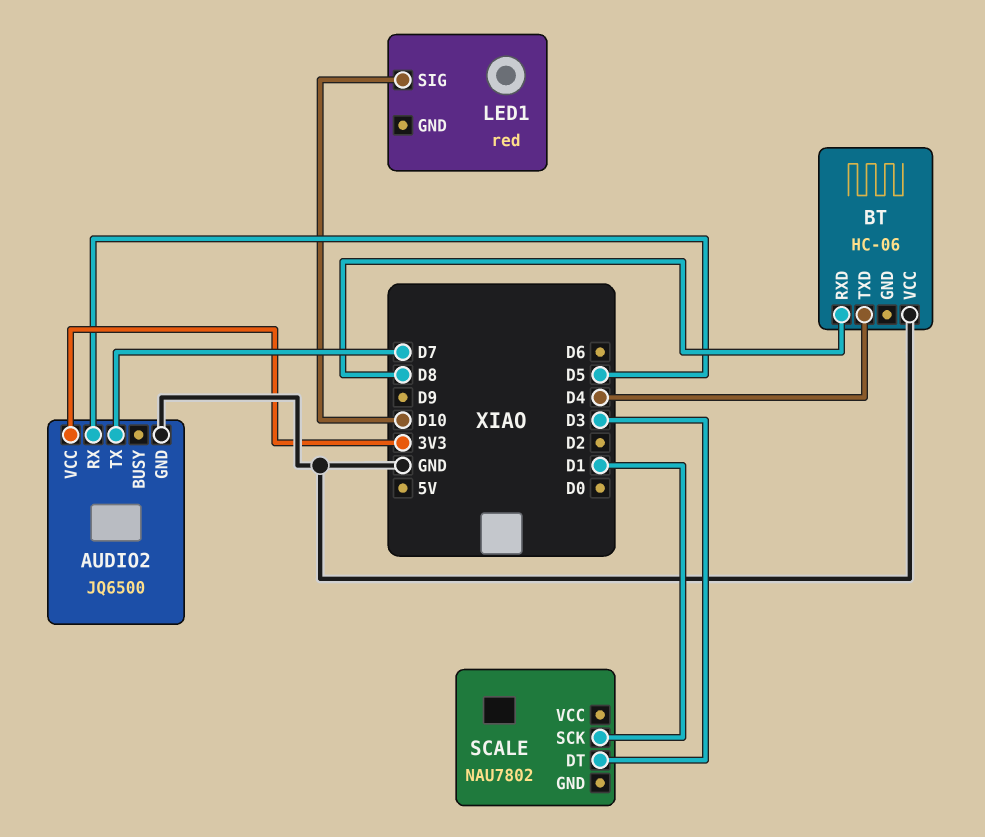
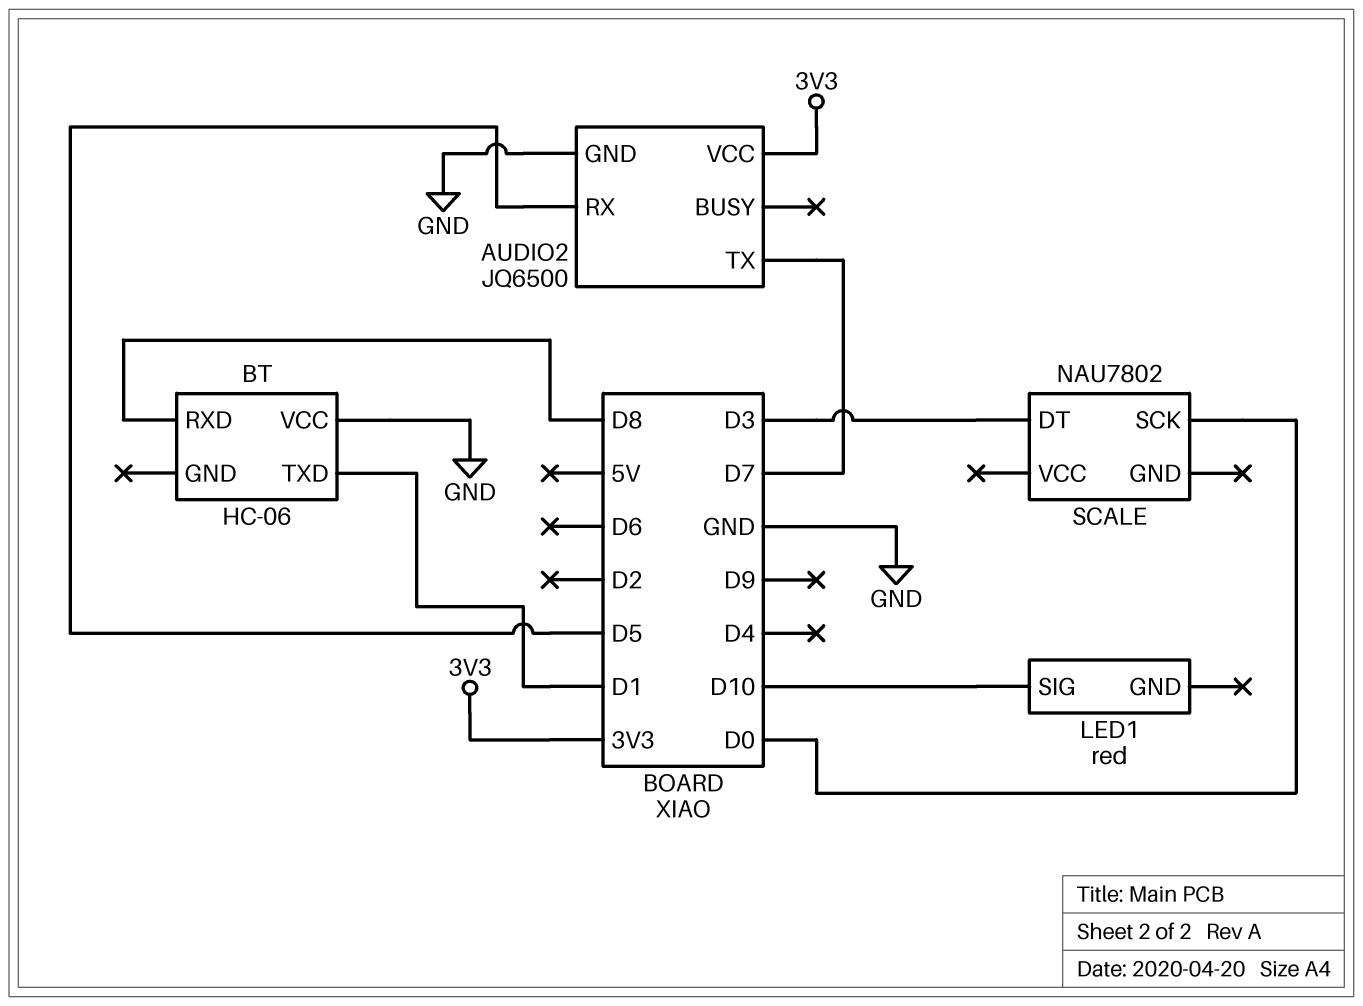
BT pin TXD: D4 -> D1
SCALE pin SCK: D1 -> D0

